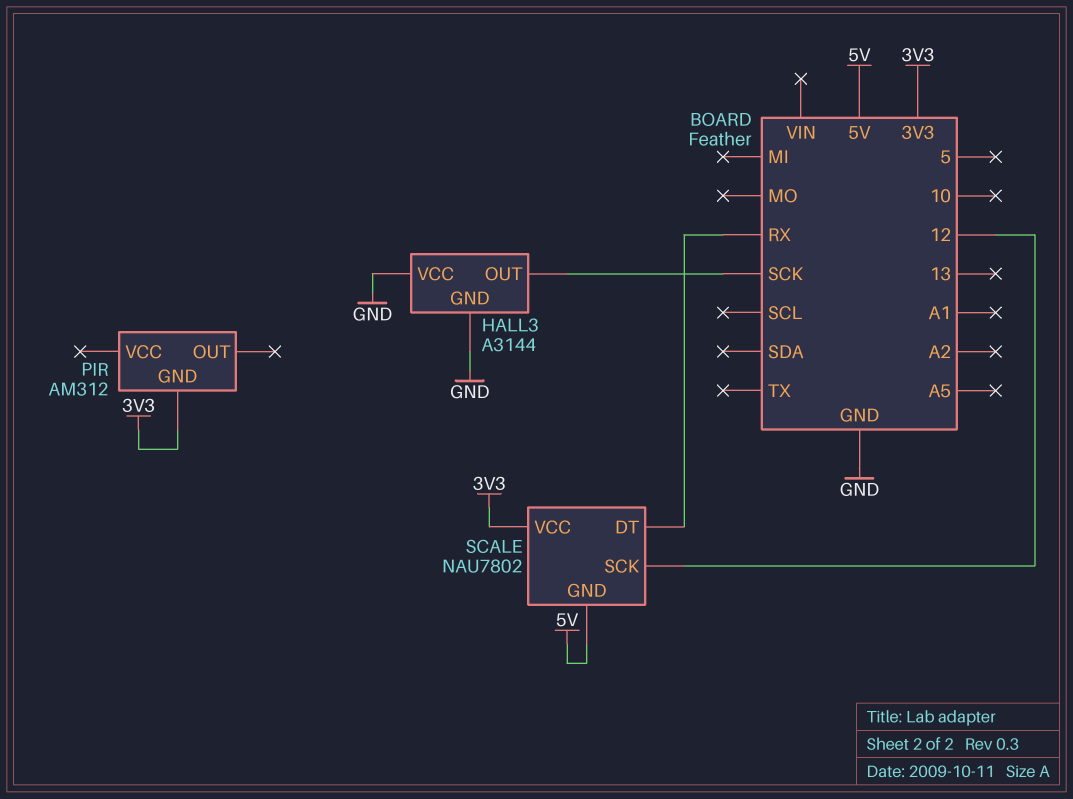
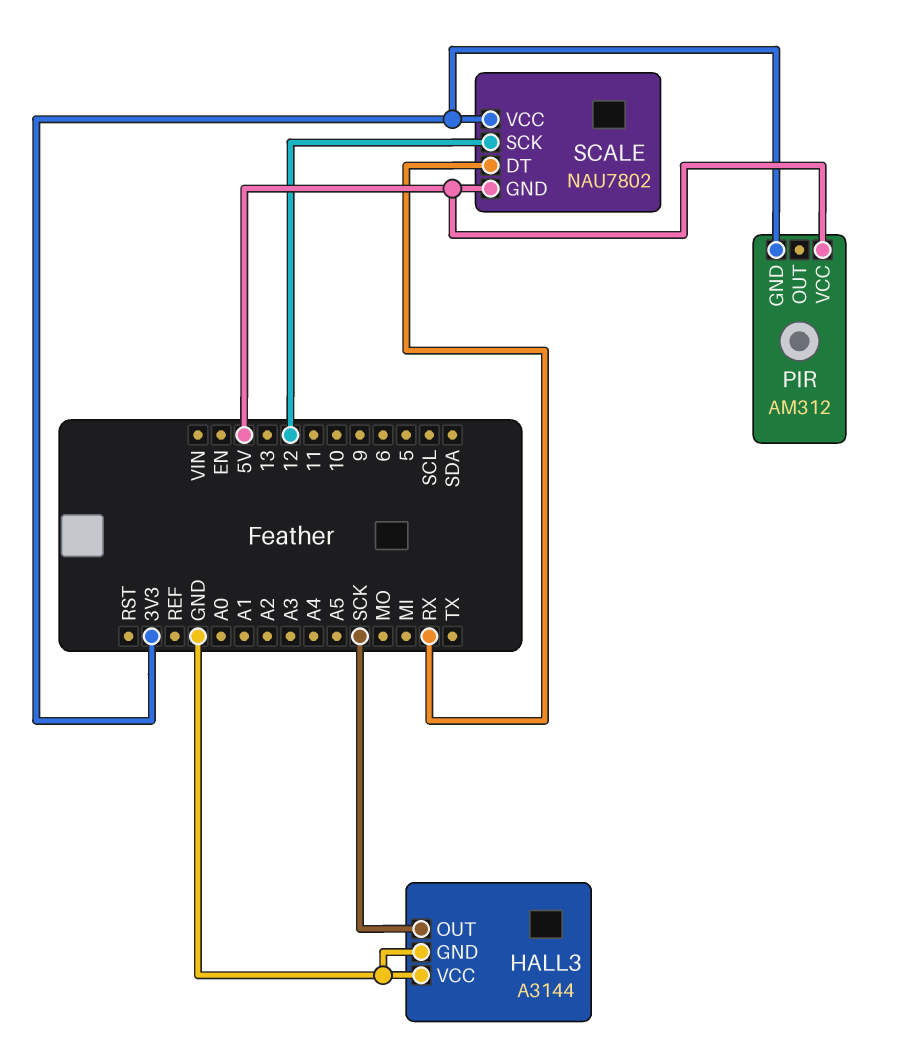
PIR pin VCC: none -> 5V

